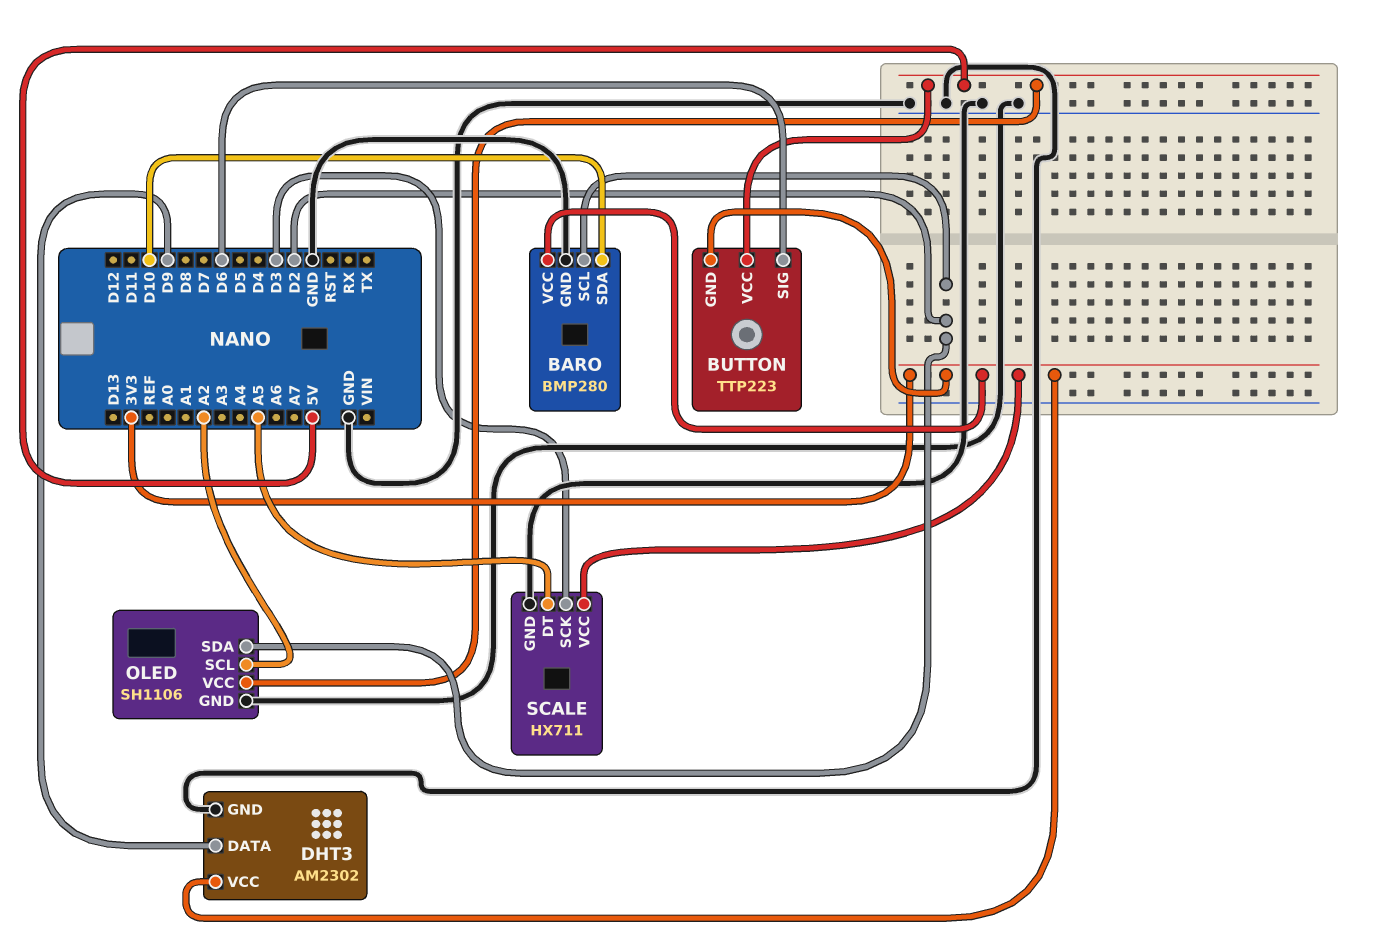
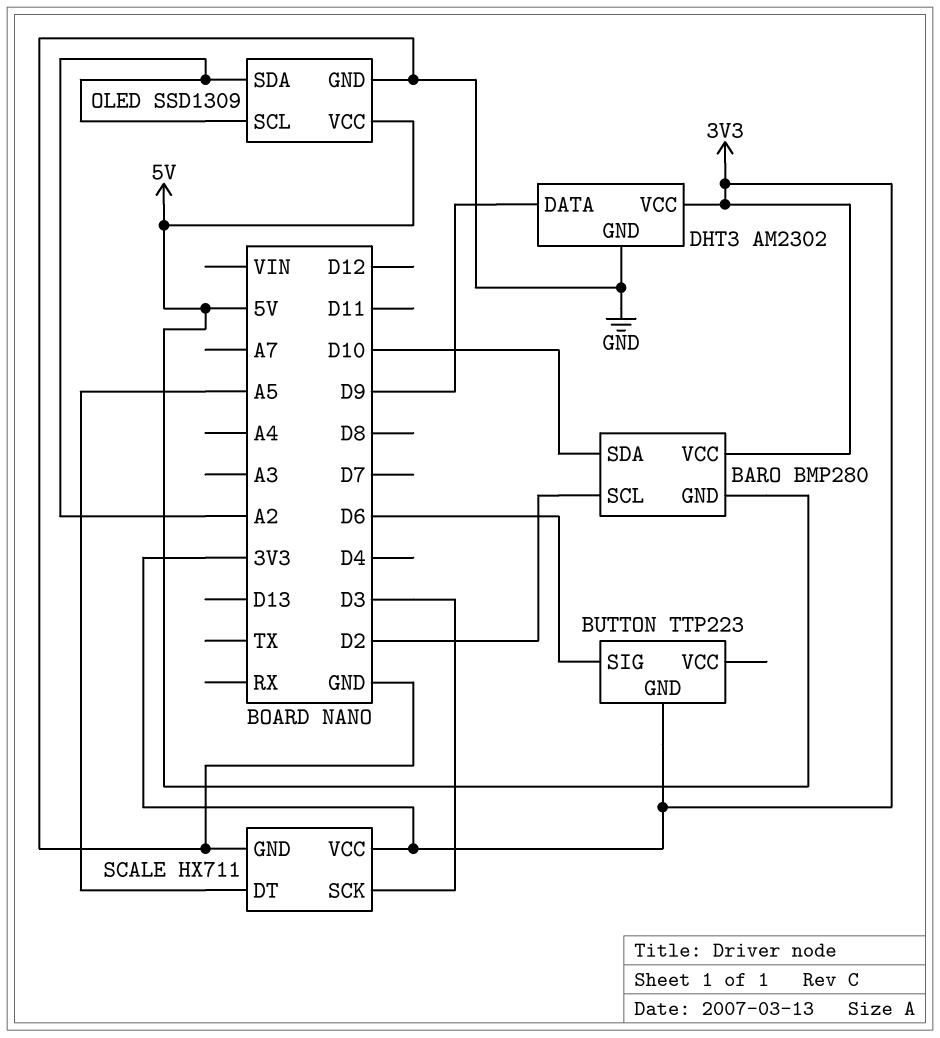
BARO pin GND: GND -> 5V
BUTTON pin VCC: 5V -> none
OLED: SH1106 -> SSD1309
OLED pin SDA: D2 -> A2

